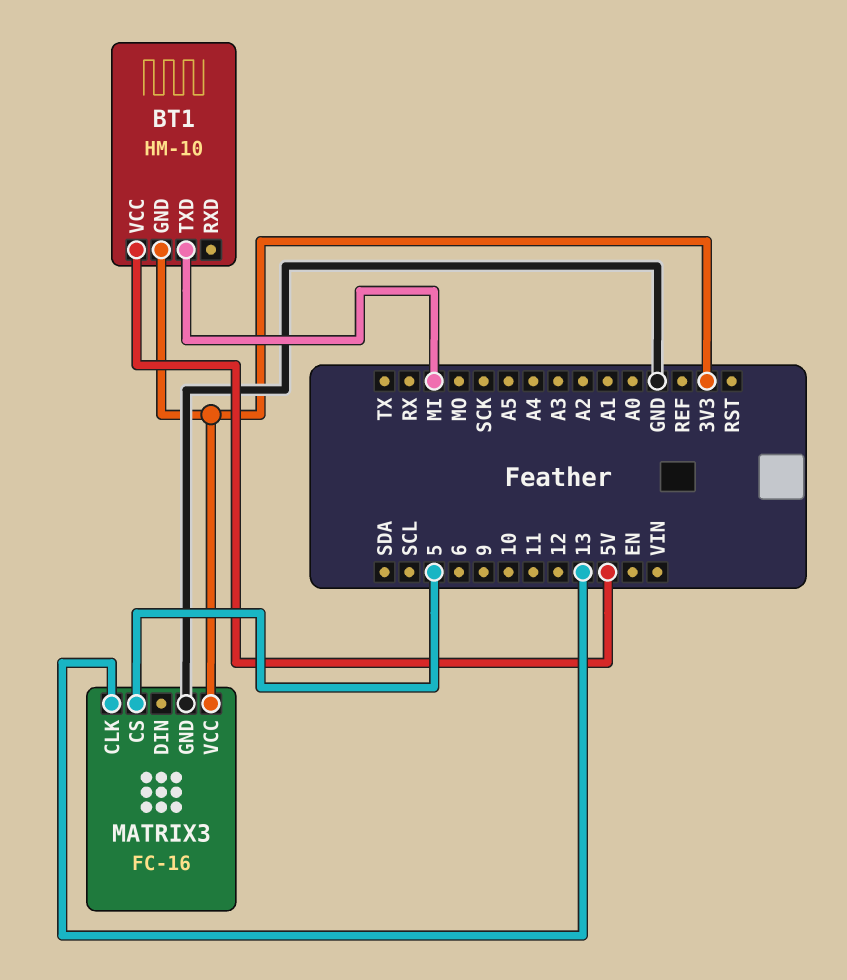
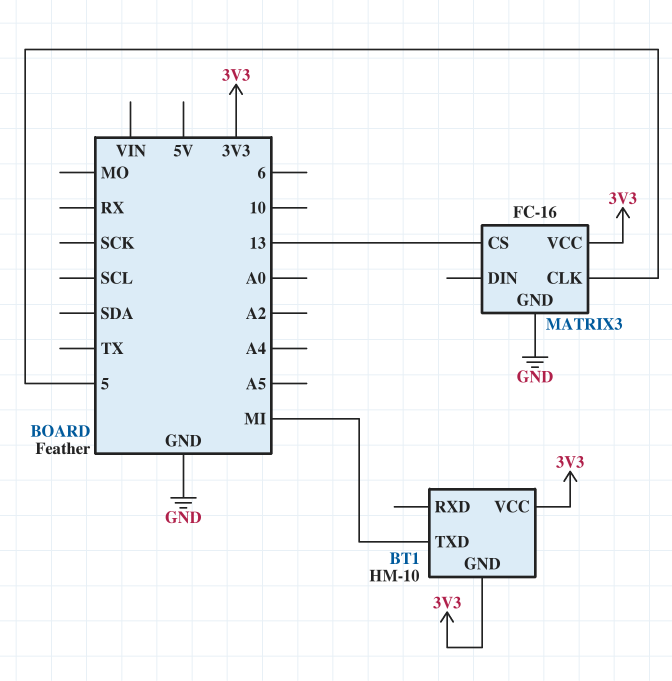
BT1 pin VCC: 5V -> 3V3
MATRIX3 pin CLK: 13 -> 5
MATRIX3 pin CS: 5 -> 13

